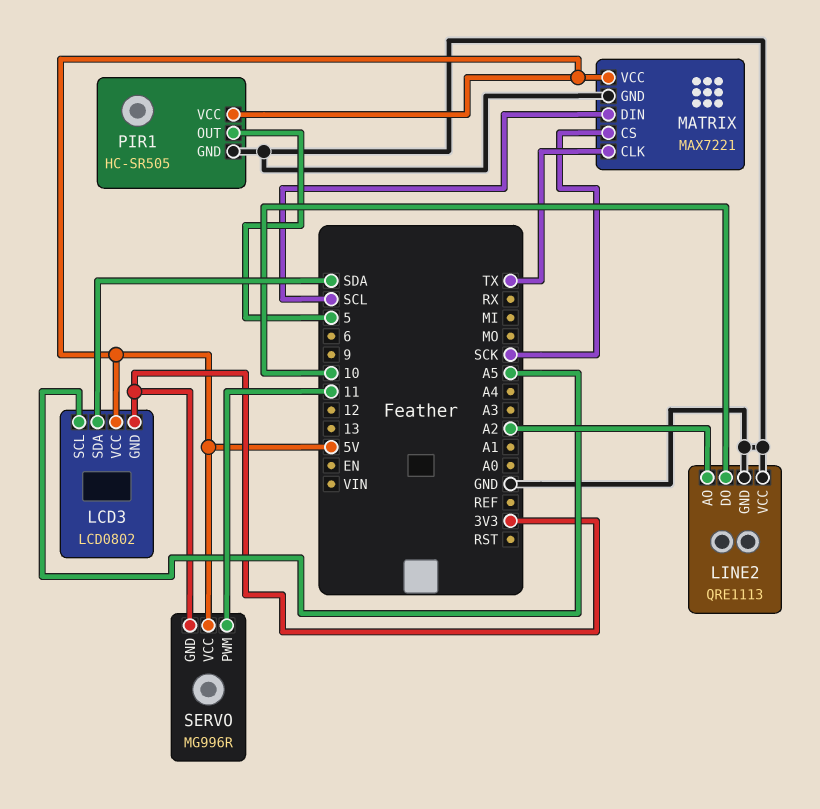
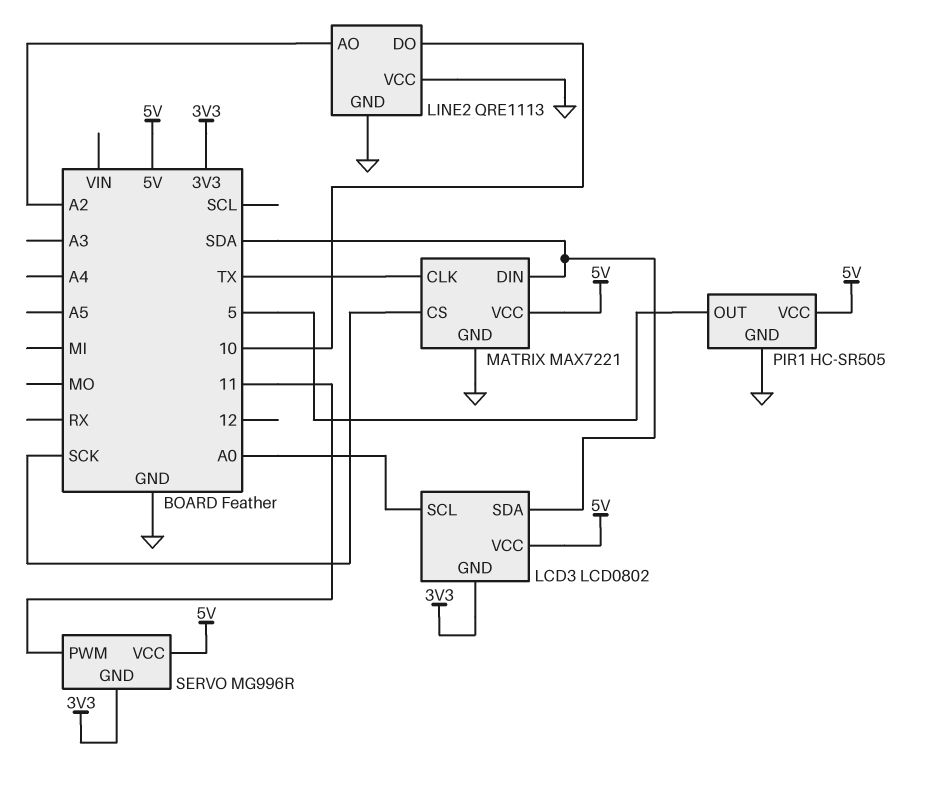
LCD3 pin SCL: A5 -> A0
MATRIX pin DIN: SCL -> SDA

